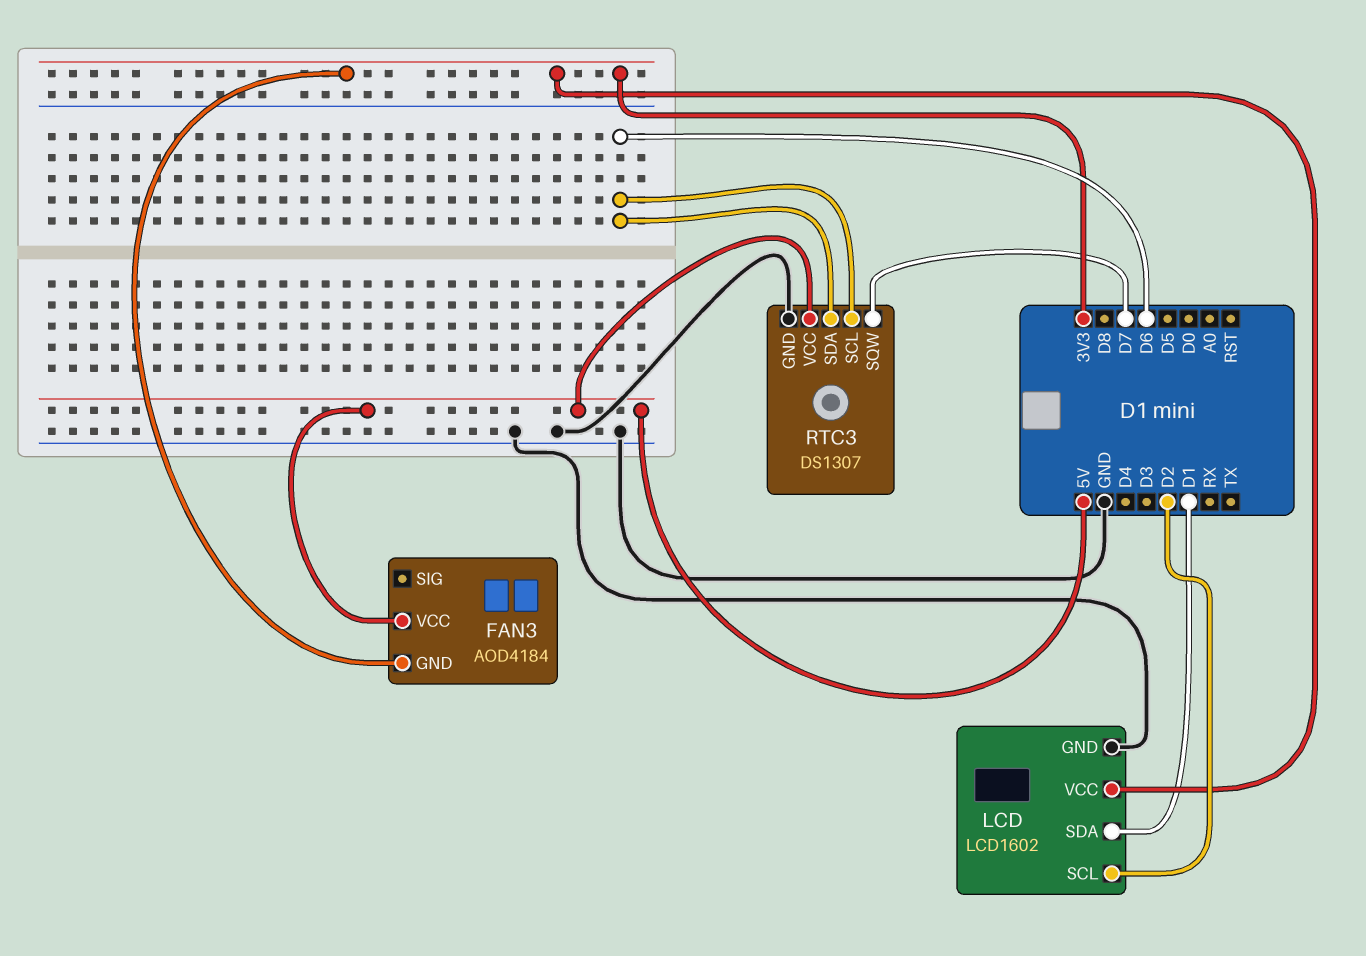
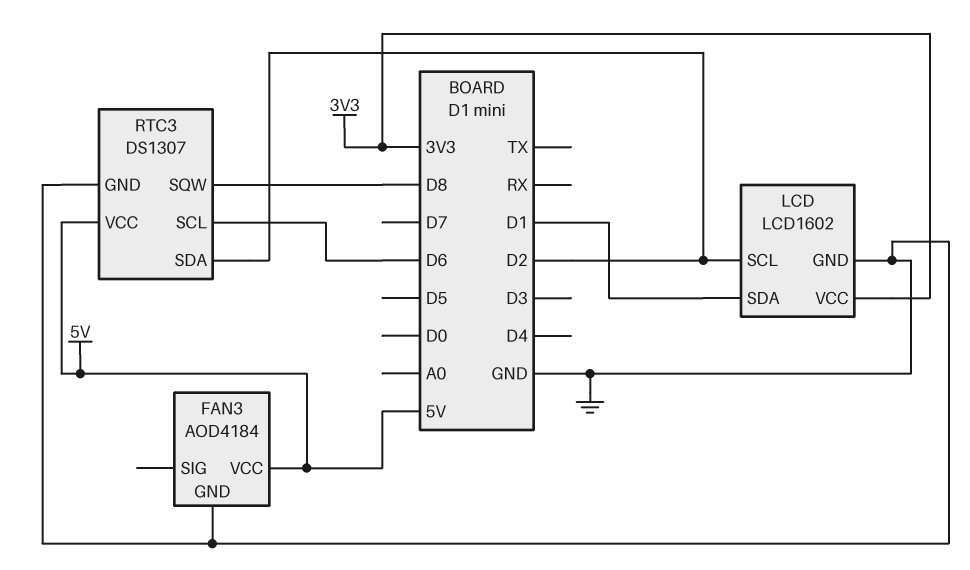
FAN3 pin GND: 3V3 -> GND
RTC3 pin SDA: D6 -> D2
RTC3 pin SQW: D7 -> D8

